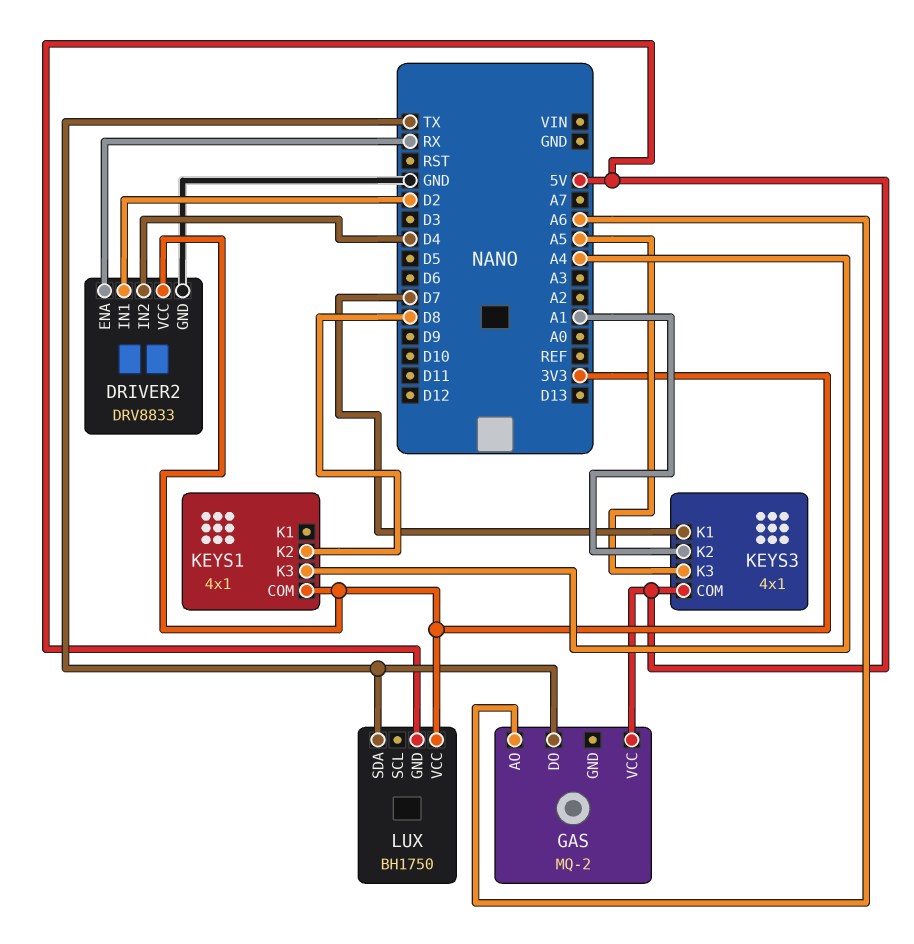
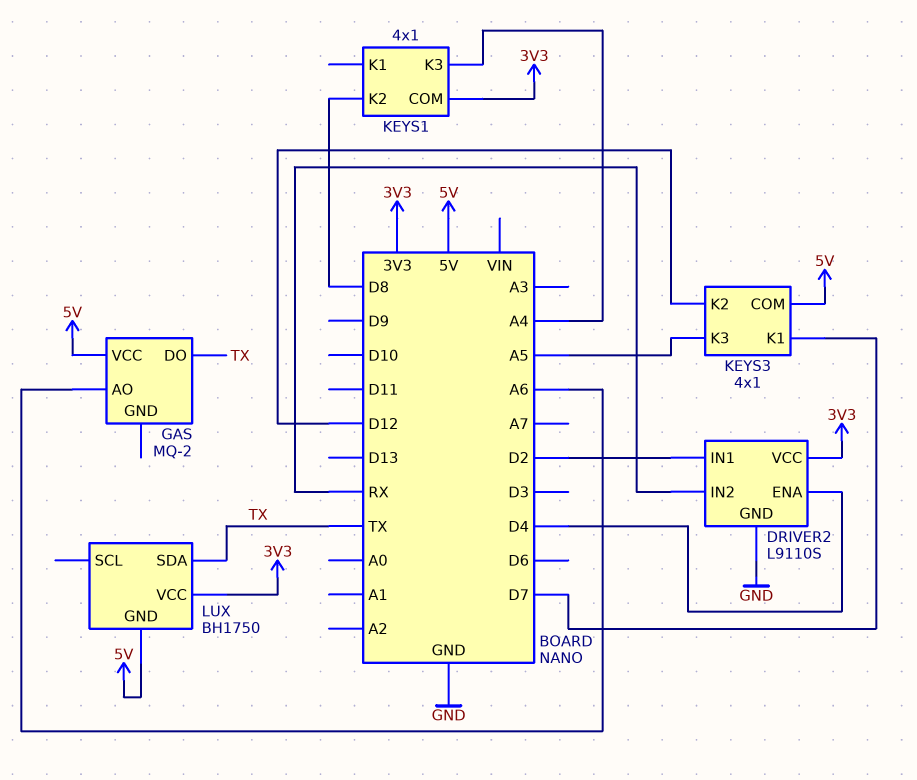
DRIVER2: DRV8833 -> L9110S
DRIVER2 pin ENA: RX -> D4
DRIVER2 pin IN2: D4 -> RX
KEYS3 pin K2: A1 -> D12

